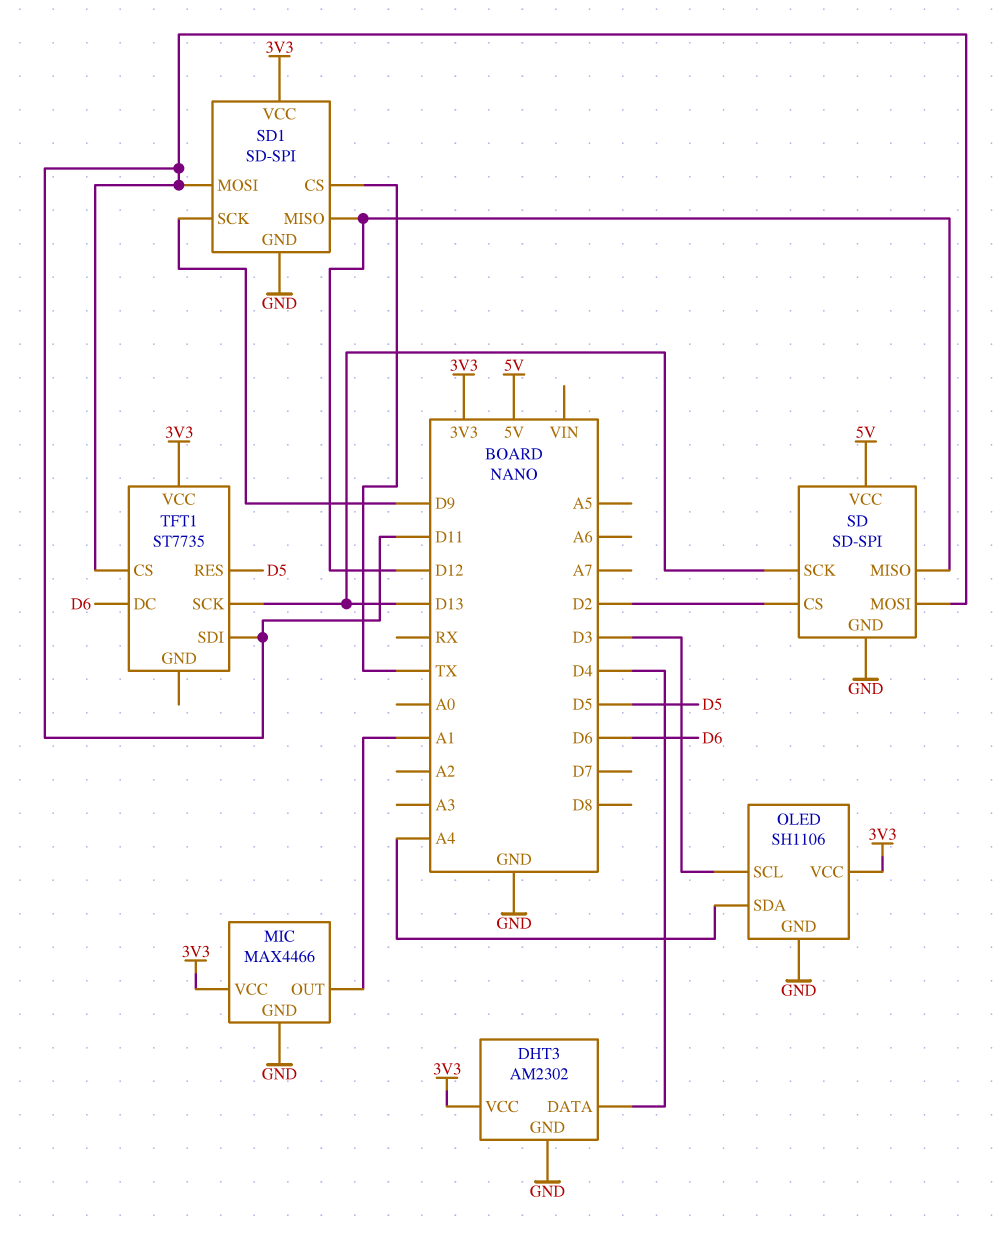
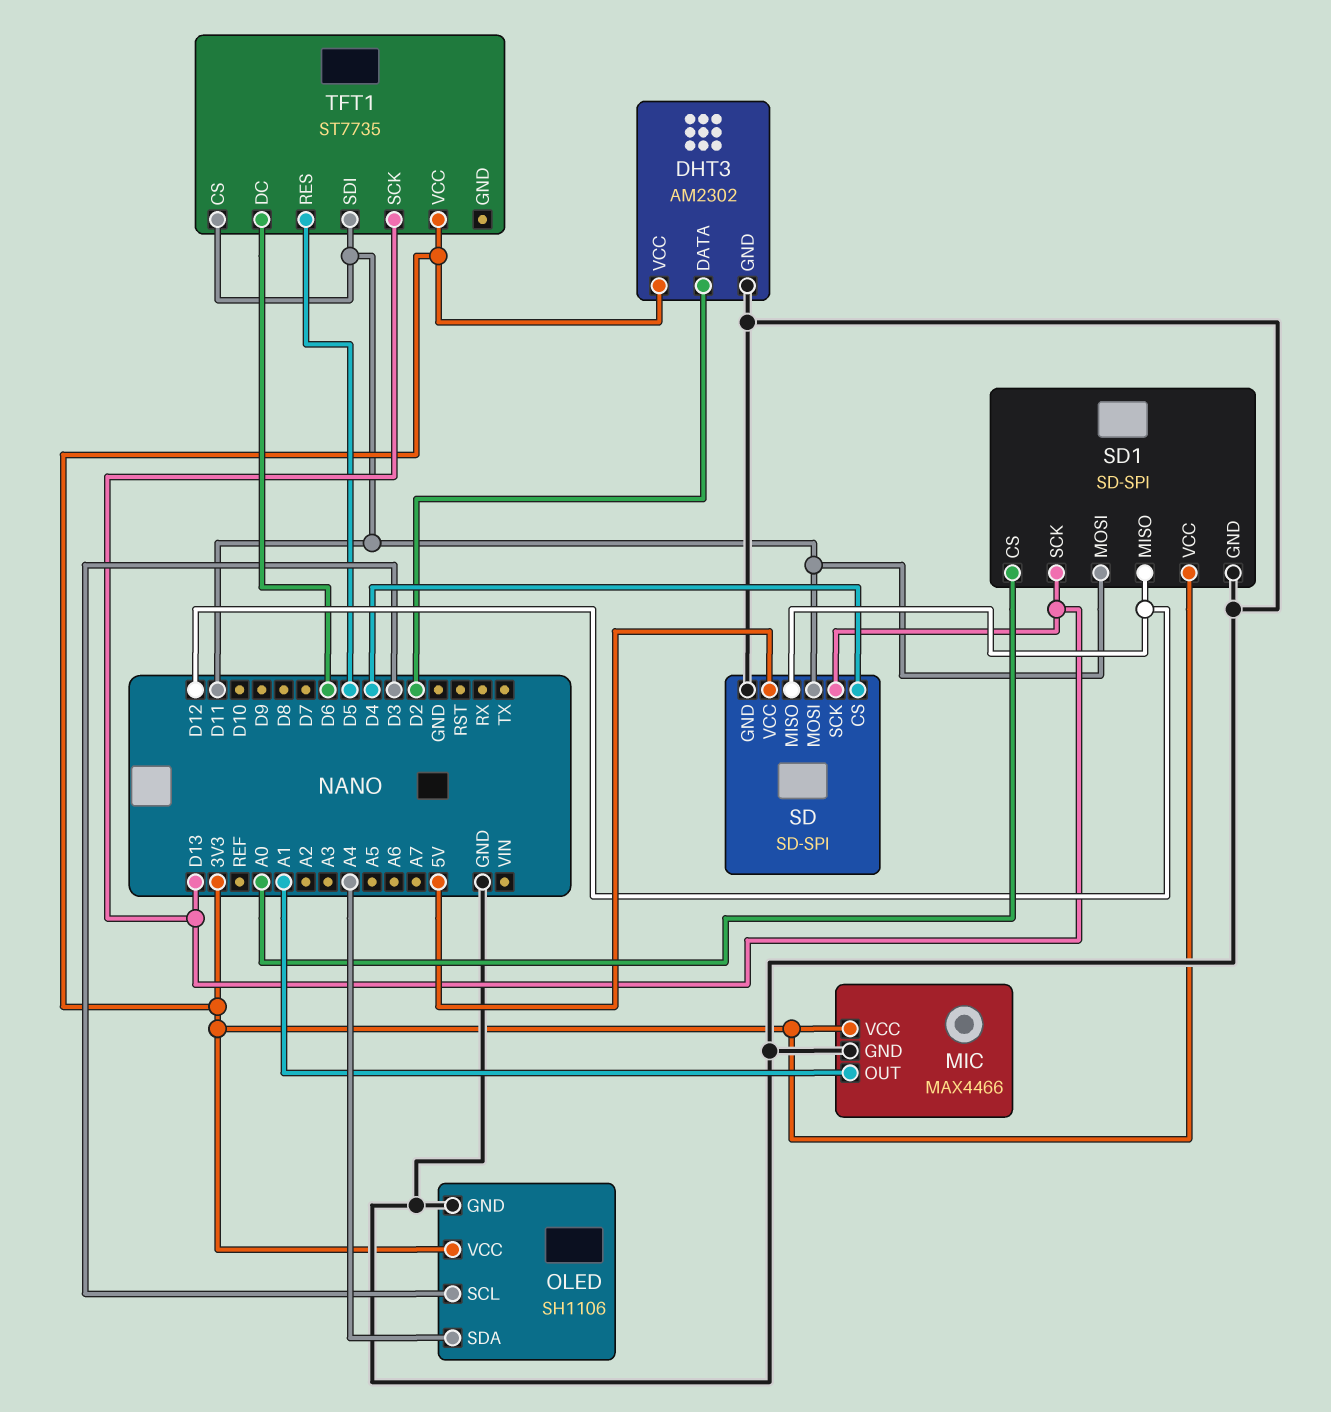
DHT3 pin DATA: D4 -> D2
SD pin CS: D2 -> D4
SD1 pin CS: TX -> A0
SD1 pin SCK: D9 -> D13

